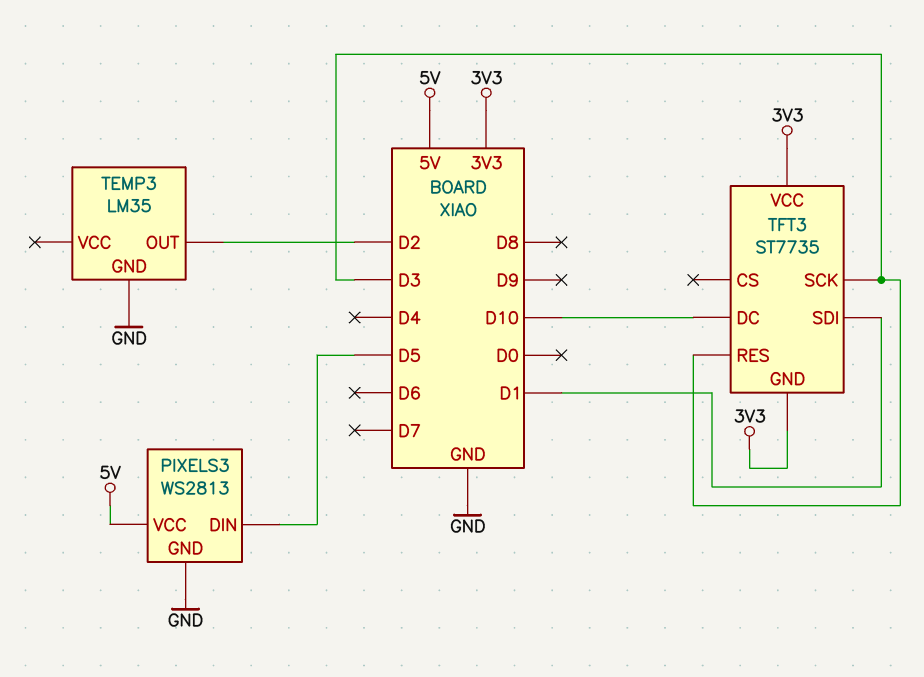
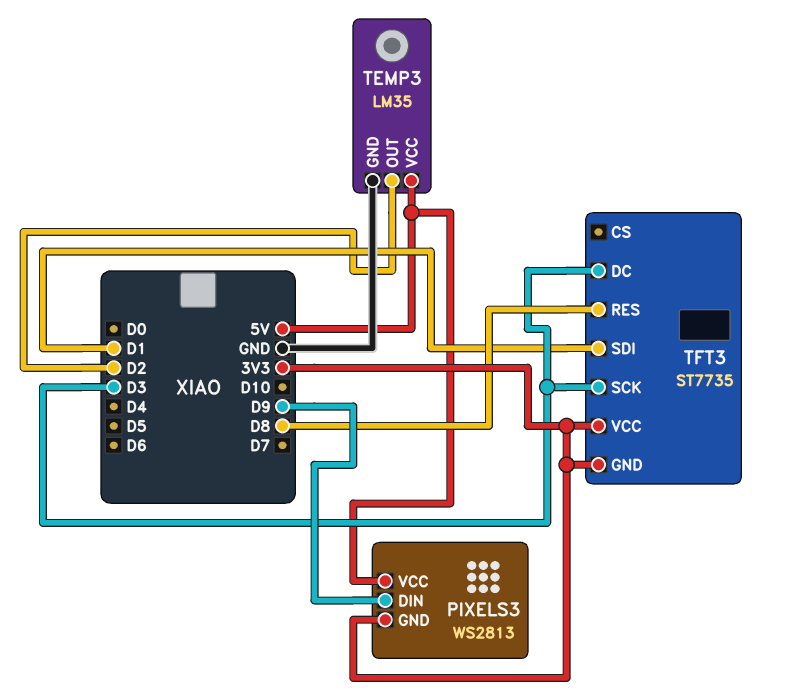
PIXELS3 pin DIN: D5 -> D9
PIXELS3 pin GND: GND -> 3V3
TEMP3 pin VCC: none -> 5V
TFT3 pin DC: D10 -> D3
TFT3 pin RES: D3 -> D8

